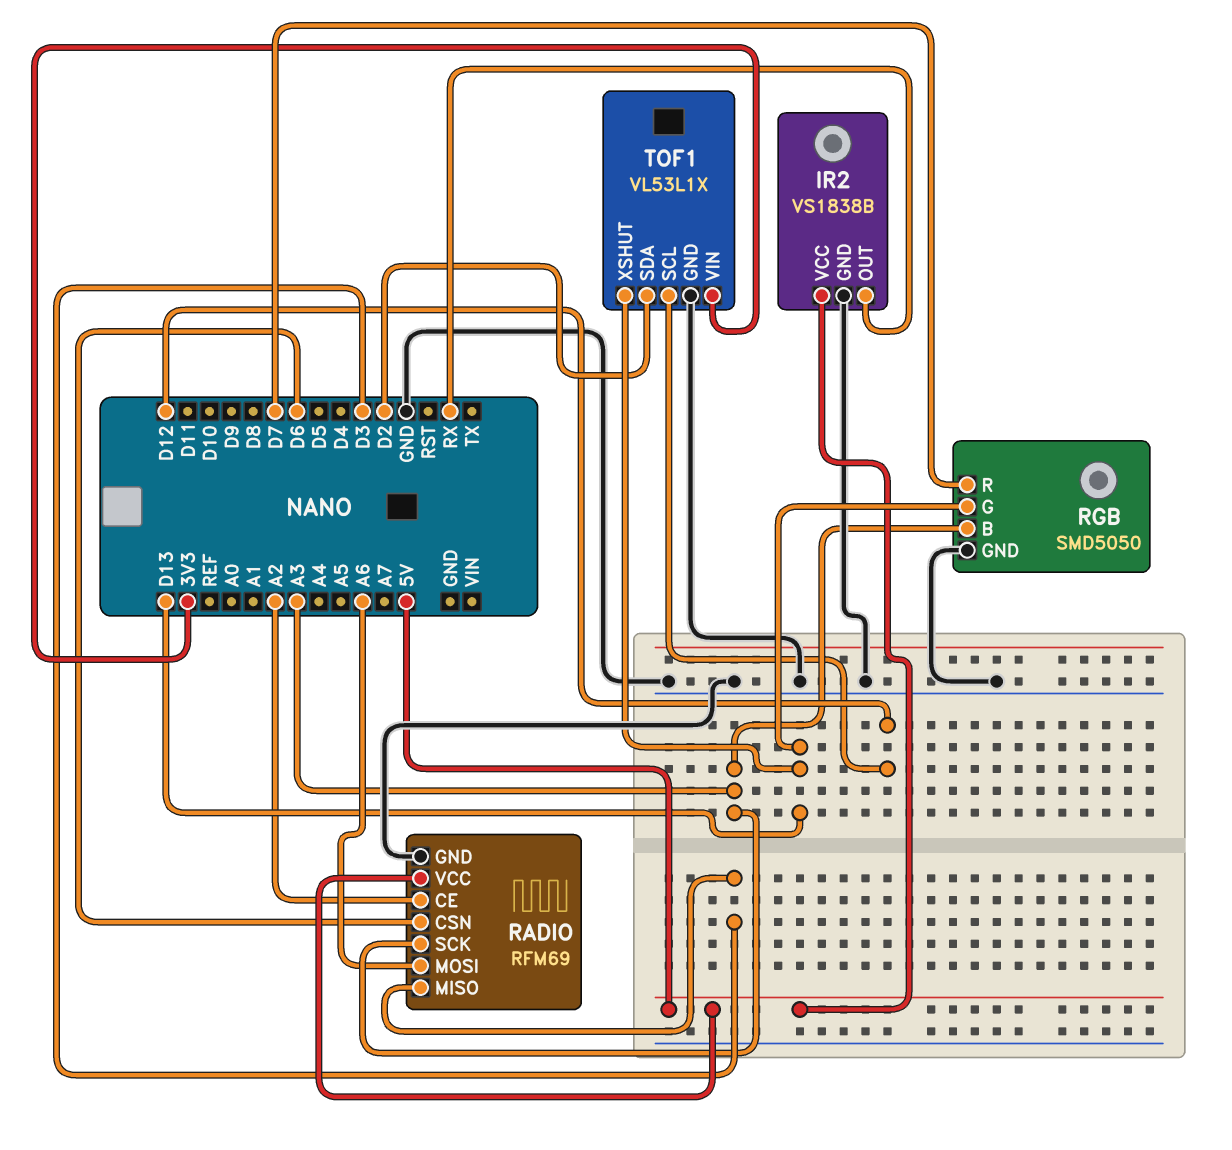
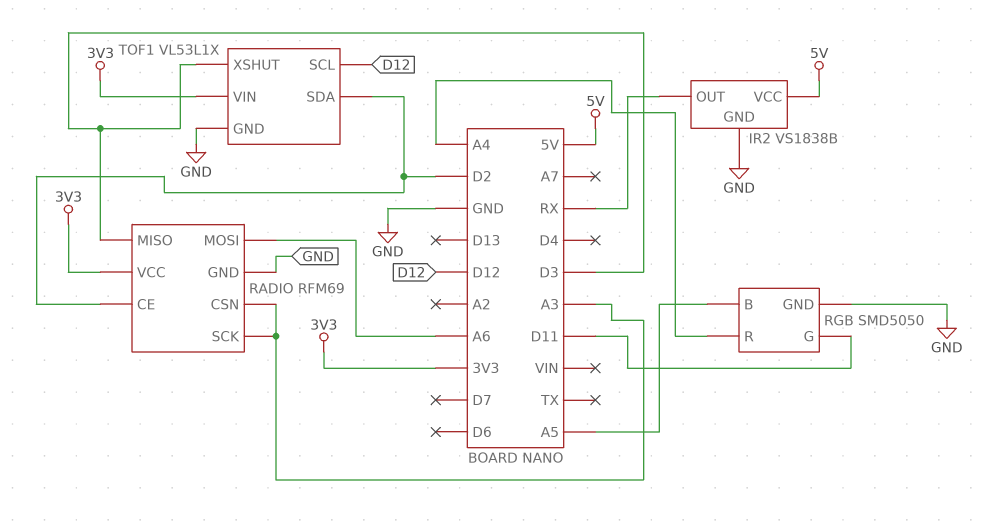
RADIO pin CE: A2 -> D2
RADIO pin CSN: D6 -> A3
RADIO pin VCC: 5V -> 3V3
RGB pin B: A3 -> A5
RGB pin G: D13 -> D11
RGB pin R: D7 -> A4
TOF1 pin XSHUT: D13 -> D3

